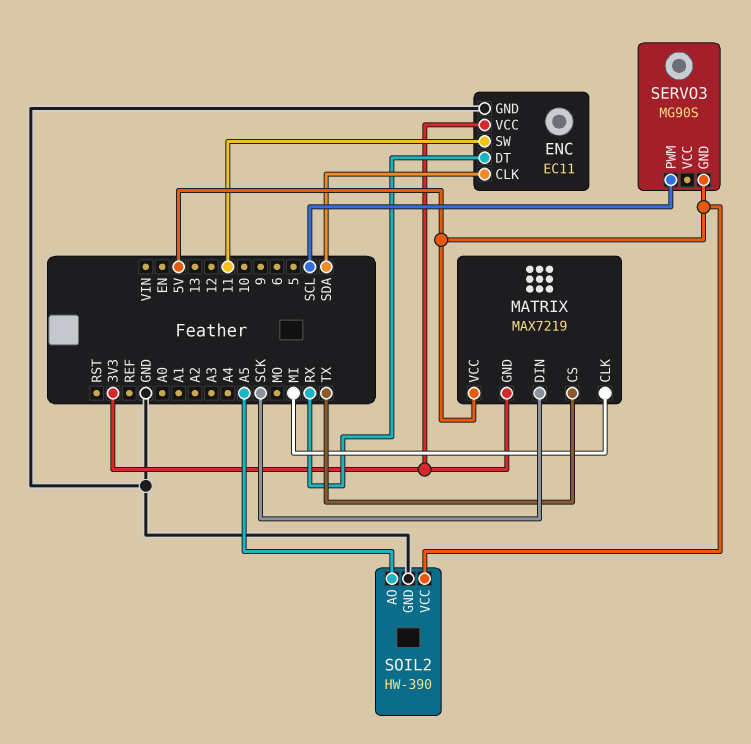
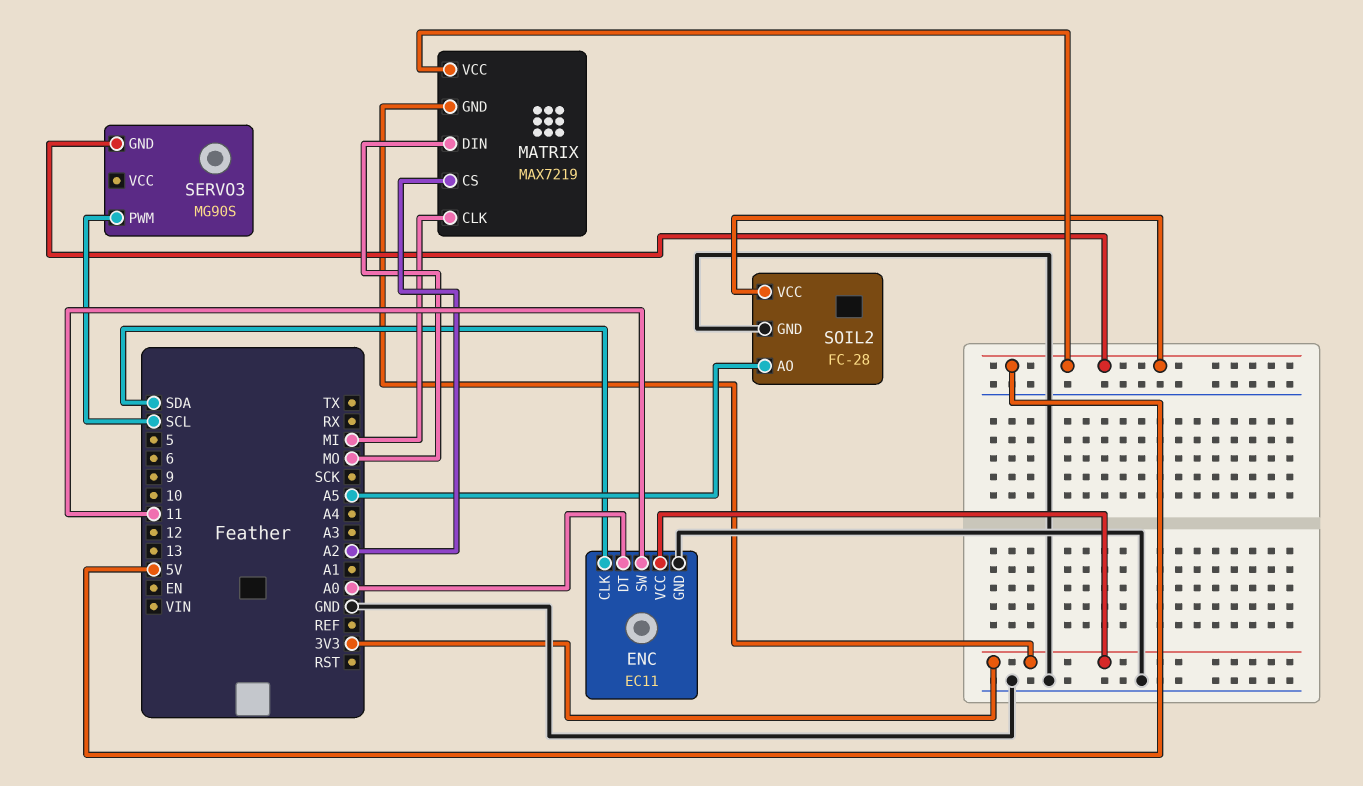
ENC pin DT: RX -> A0
MATRIX pin CS: TX -> A2
MATRIX pin DIN: SCK -> MO
SOIL2: HW-390 -> FC-28

